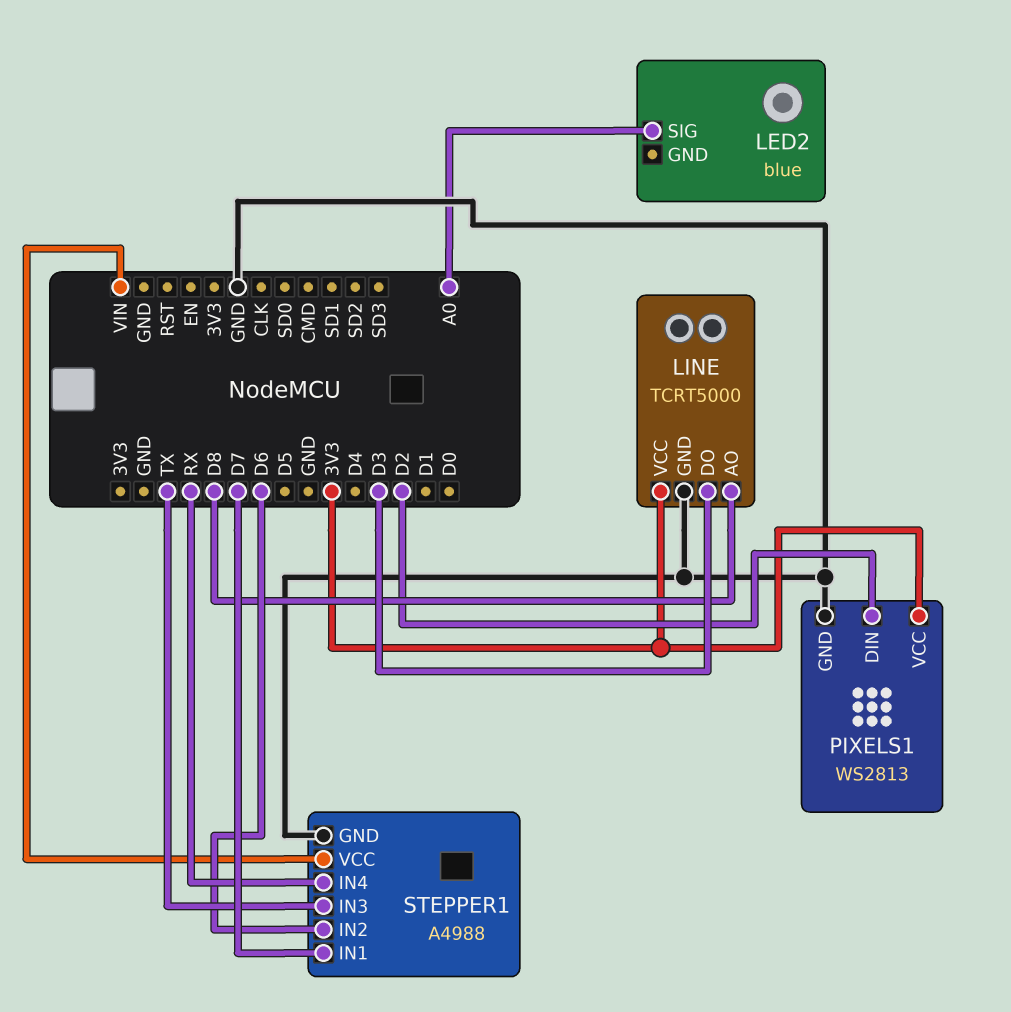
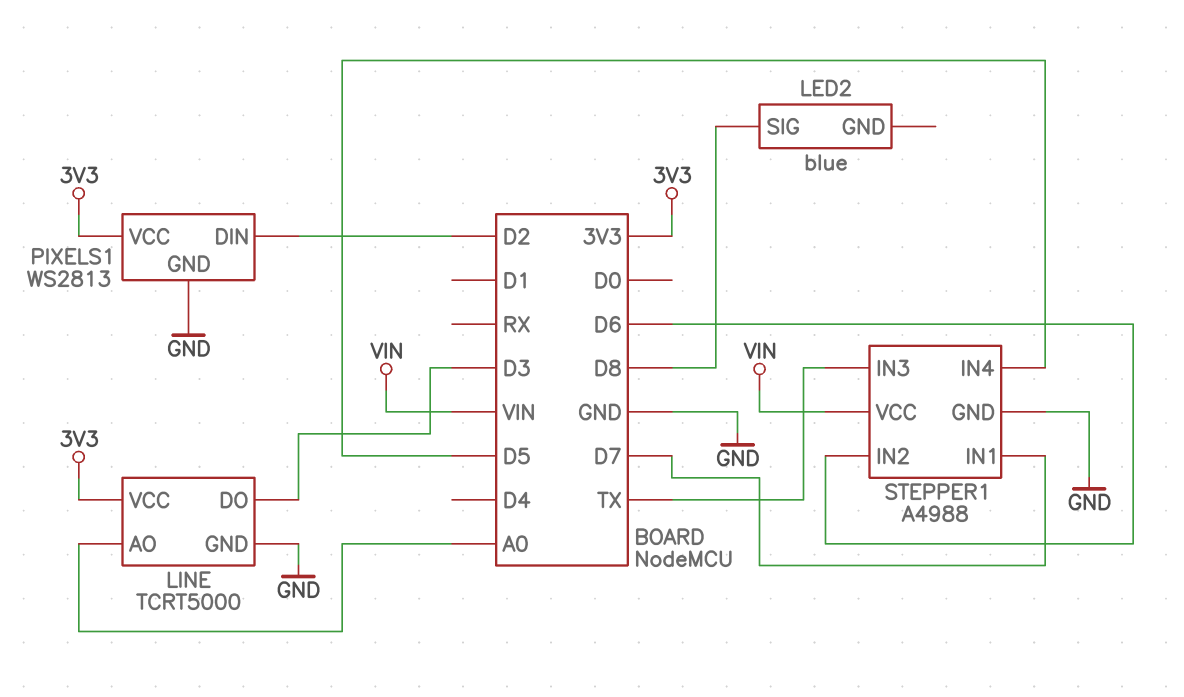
LED2 pin SIG: A0 -> D8
LINE pin AO: D8 -> A0
STEPPER1 pin IN4: RX -> D5

